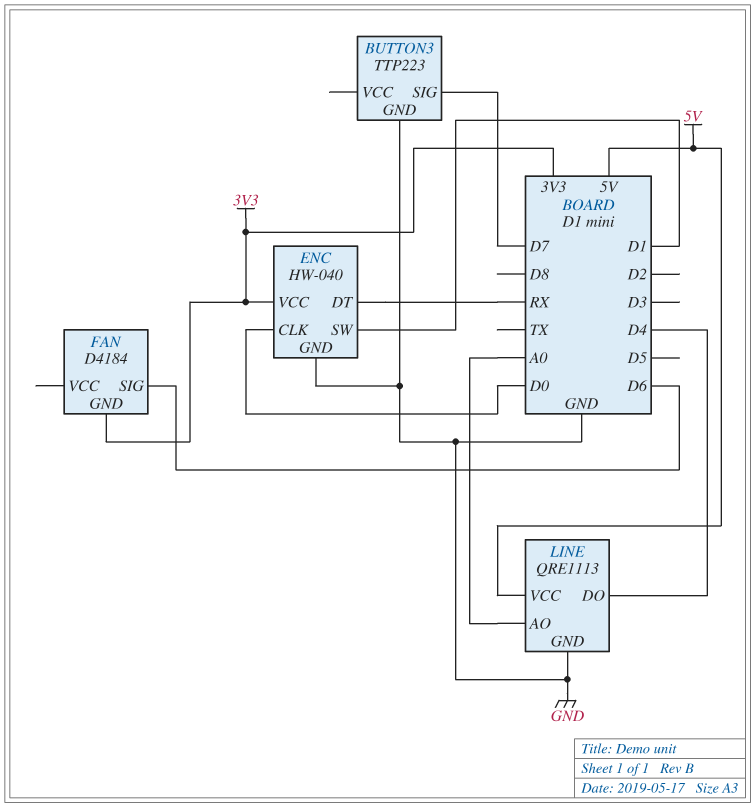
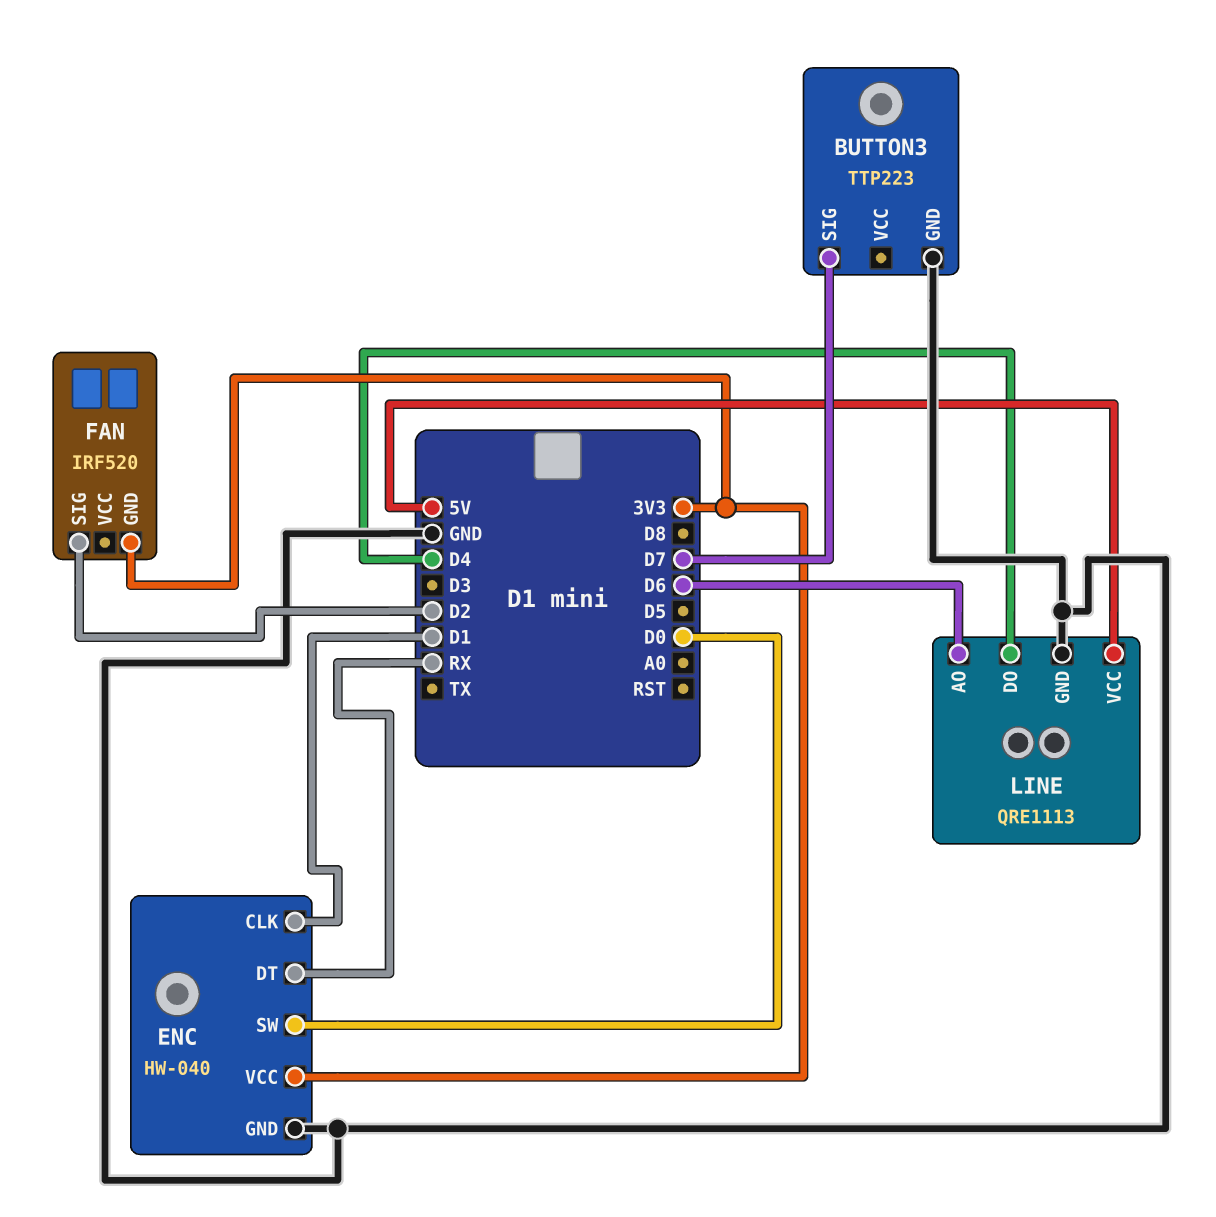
ENC pin CLK: D0 -> D1
ENC pin SW: D1 -> D0
FAN: D4184 -> IRF520
FAN pin SIG: D6 -> D2
LINE pin AO: A0 -> D6

